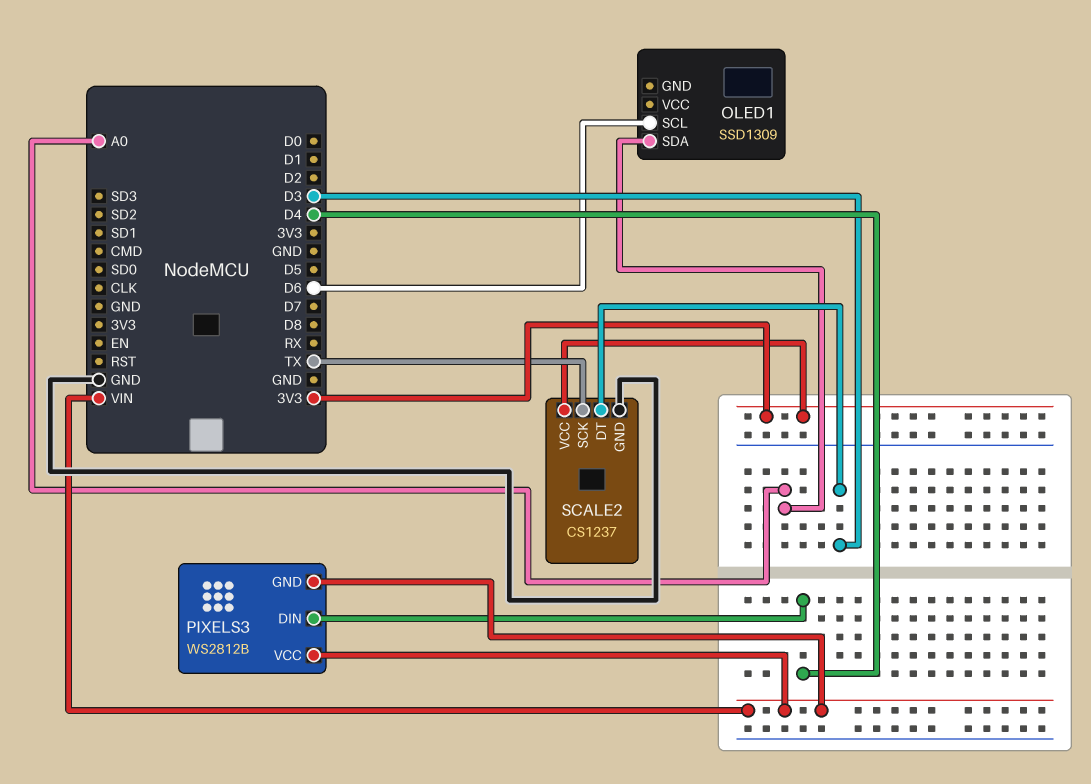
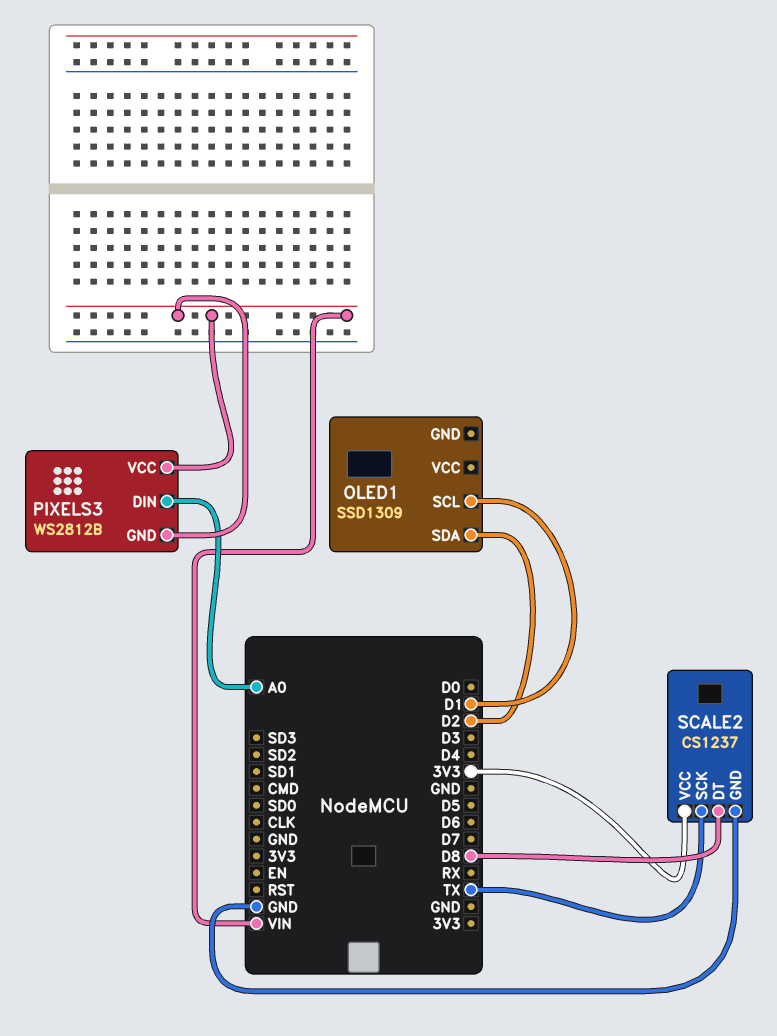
OLED1 pin SCL: D6 -> D1
OLED1 pin SDA: A0 -> D2
PIXELS3 pin DIN: D4 -> A0
SCALE2 pin DT: D3 -> D8

